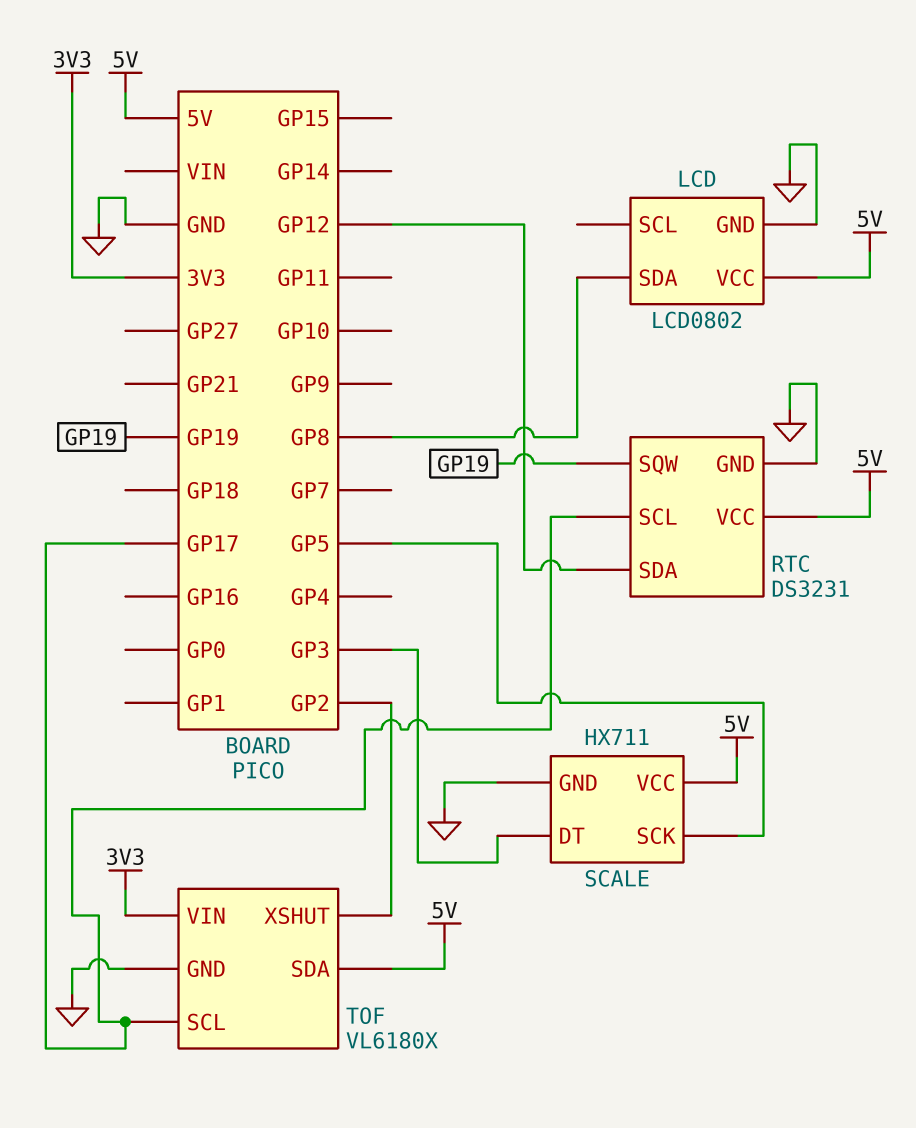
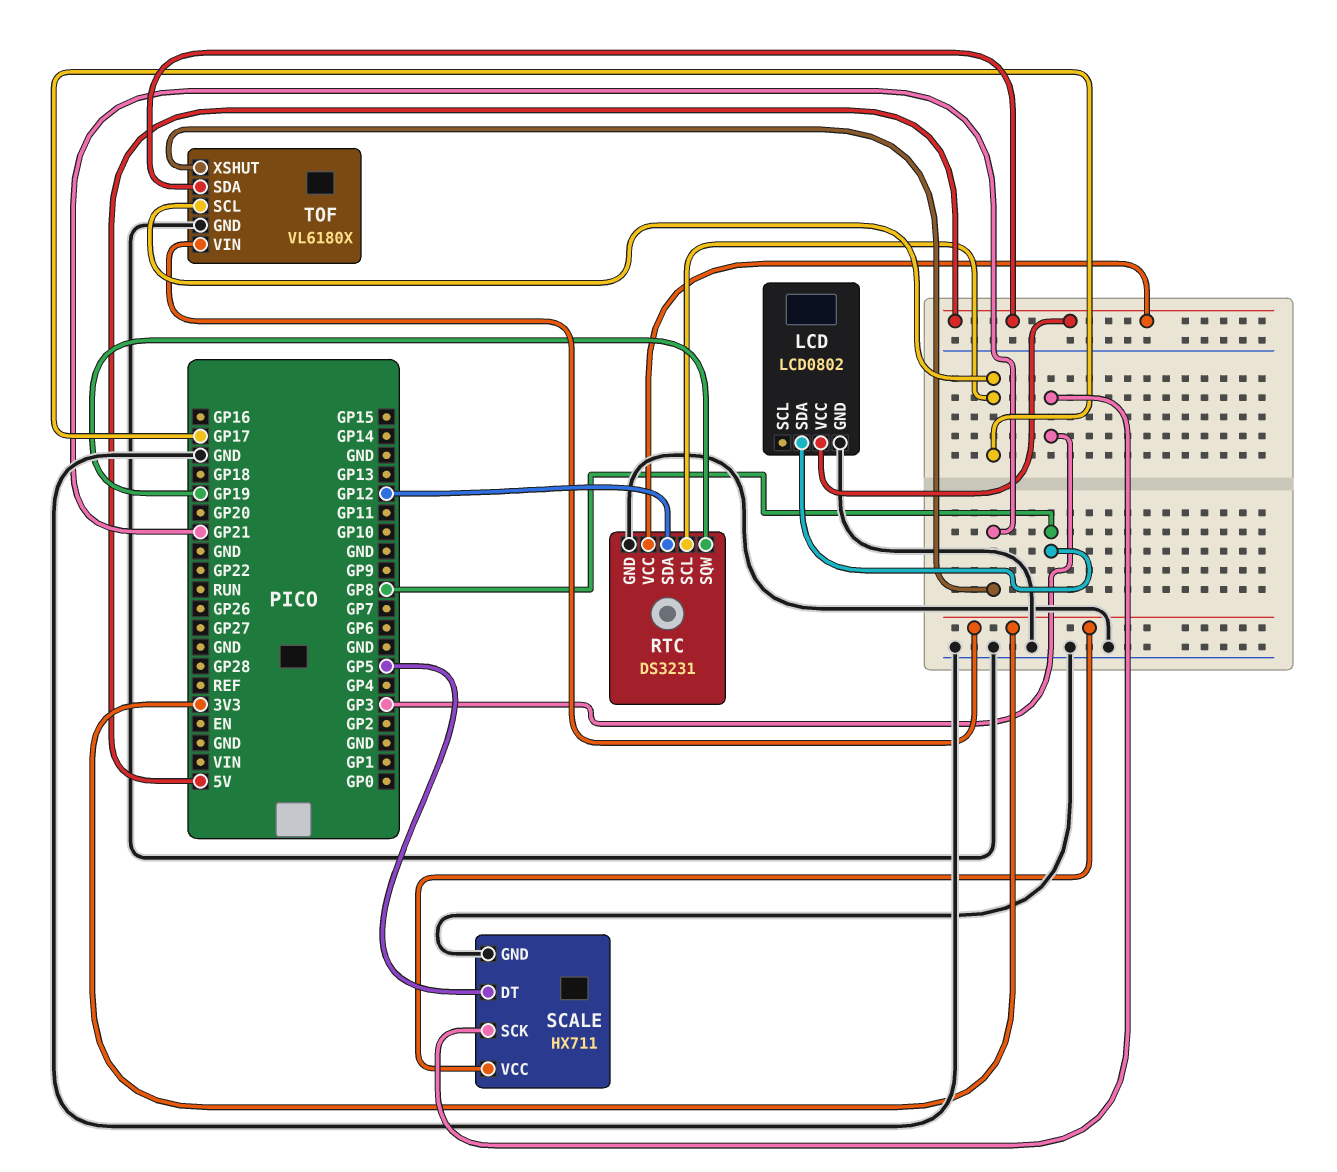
SCALE pin DT: GP3 -> GP5
SCALE pin SCK: GP5 -> GP3
SCALE pin VCC: 5V -> 3V3
TOF pin XSHUT: GP2 -> GP21

